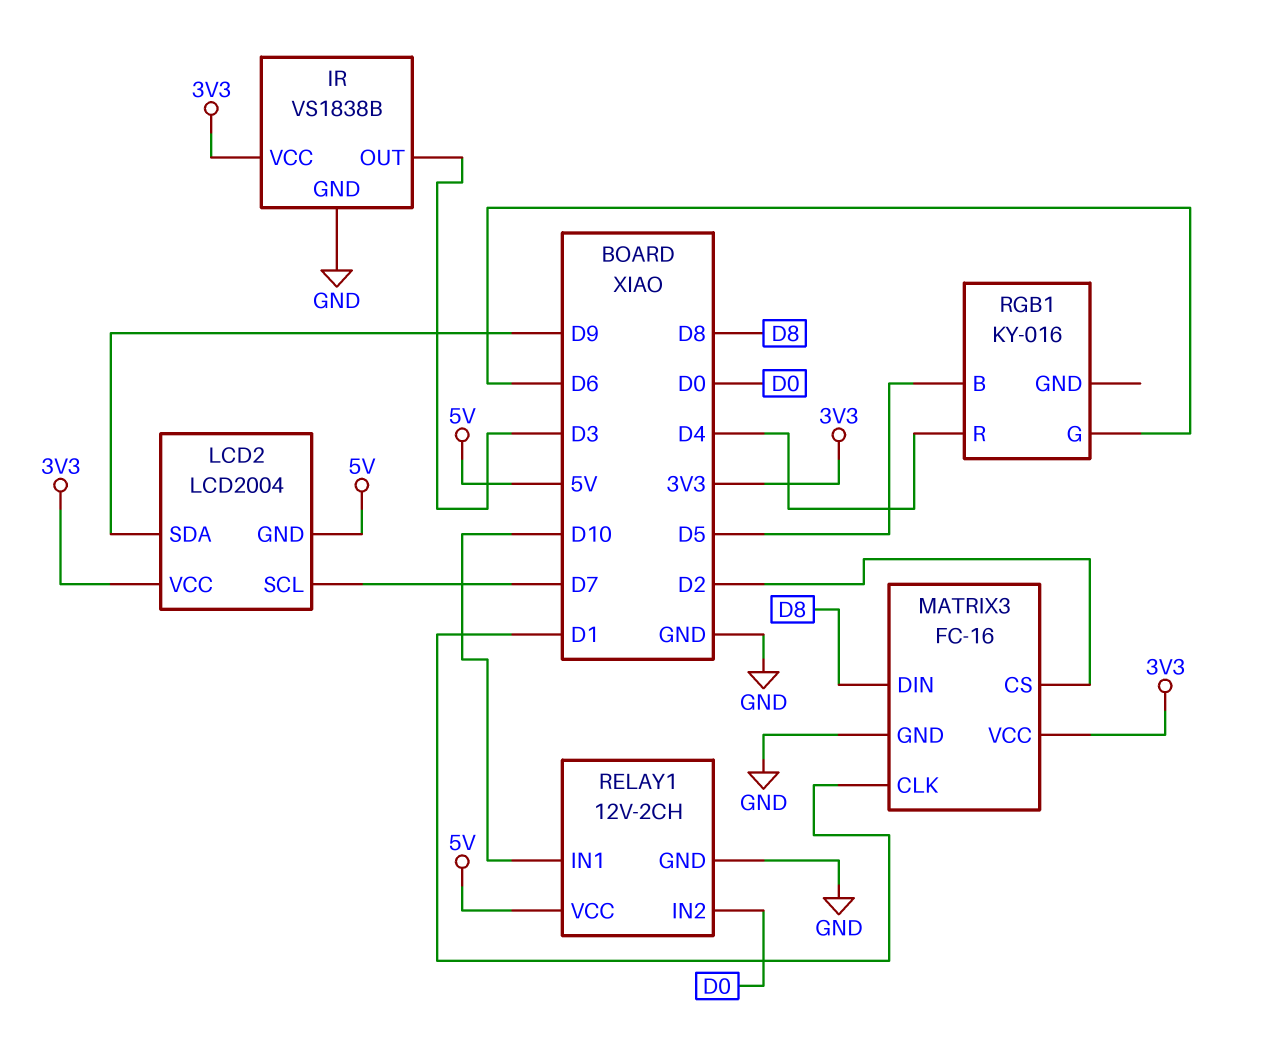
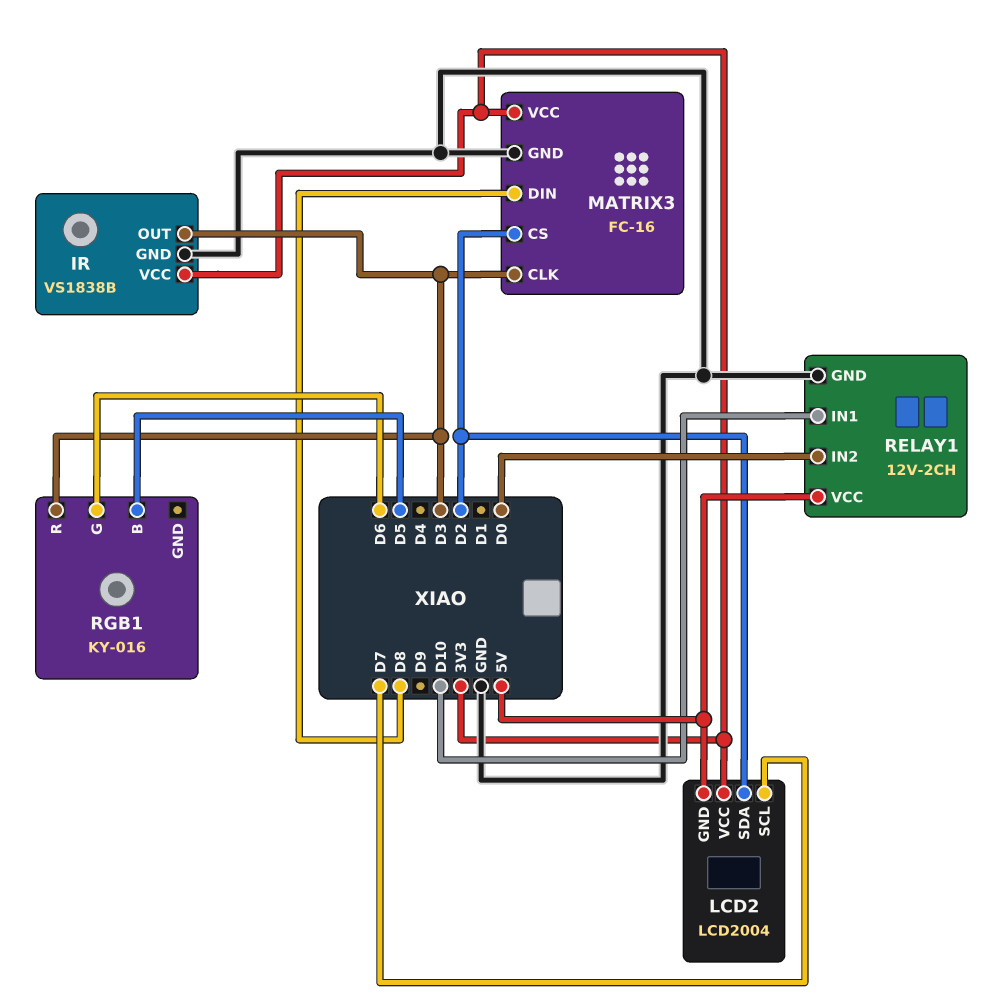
LCD2 pin SDA: D9 -> D2
MATRIX3 pin CLK: D1 -> D3
RGB1 pin R: D4 -> D3

